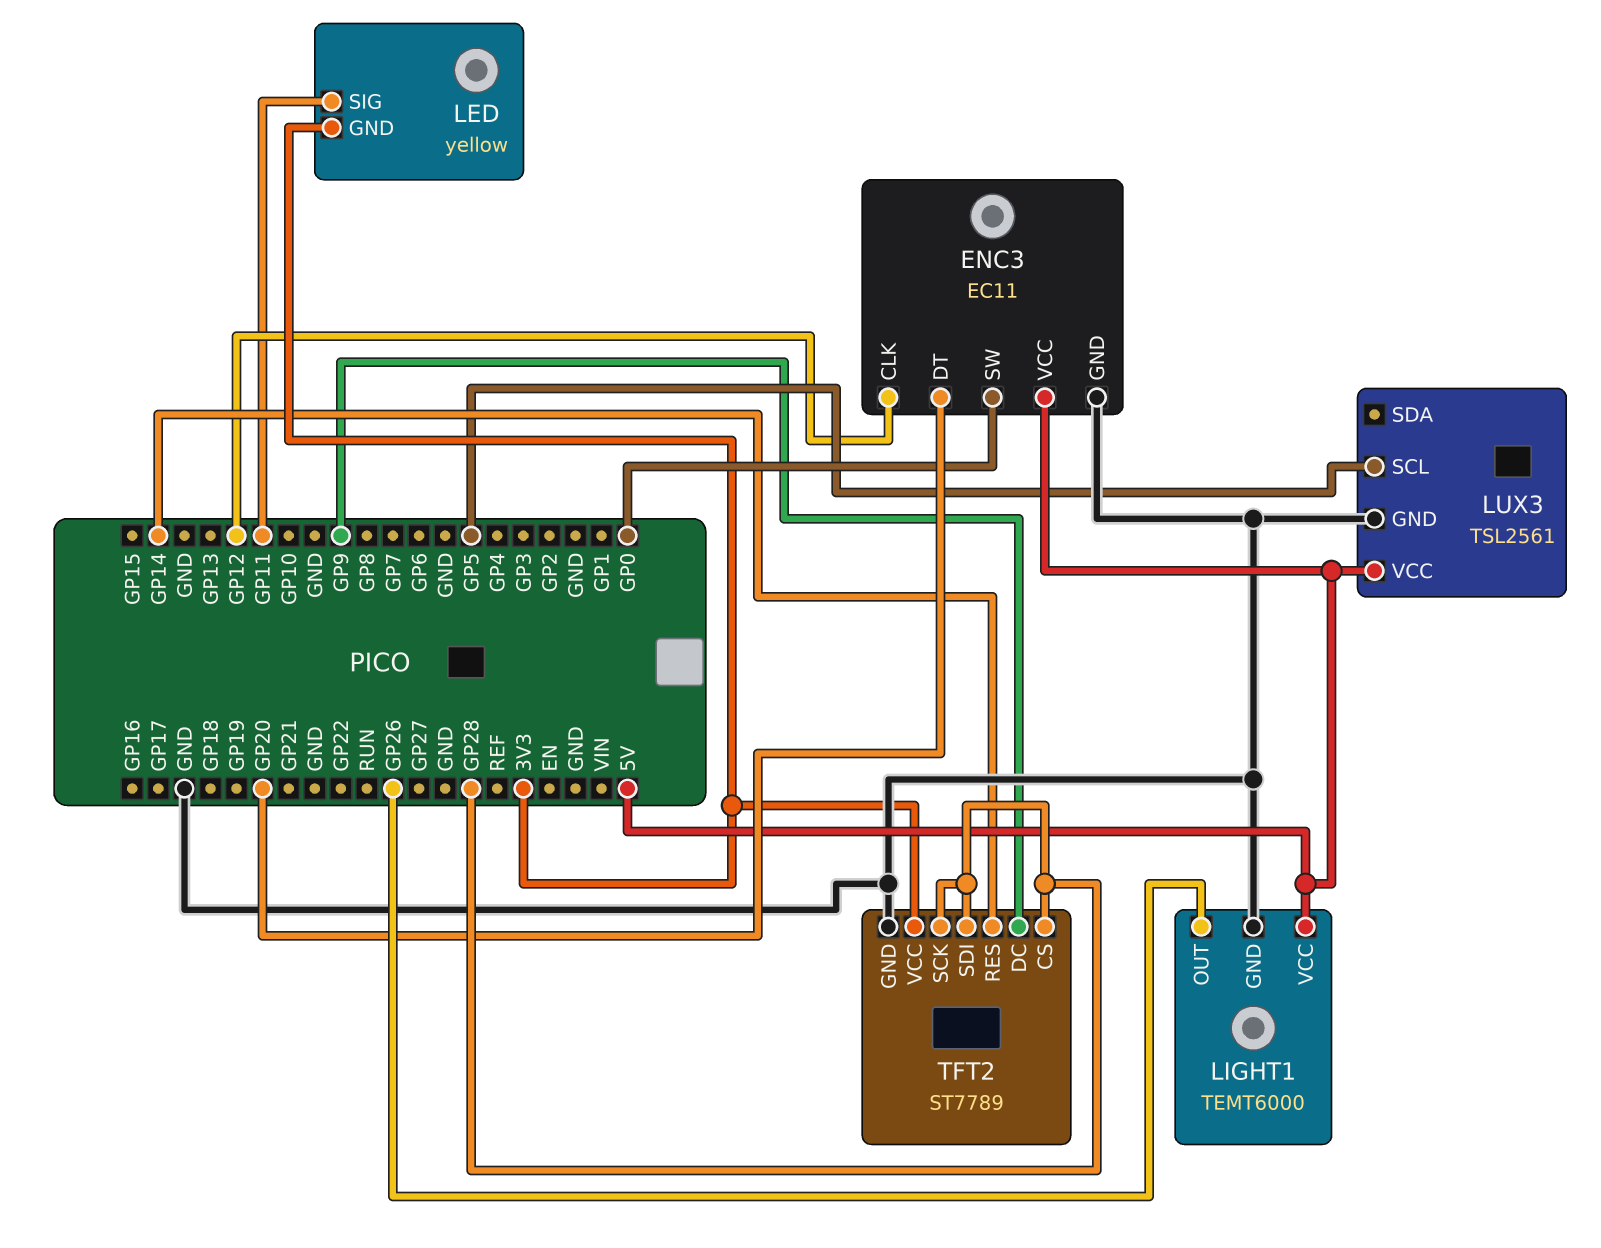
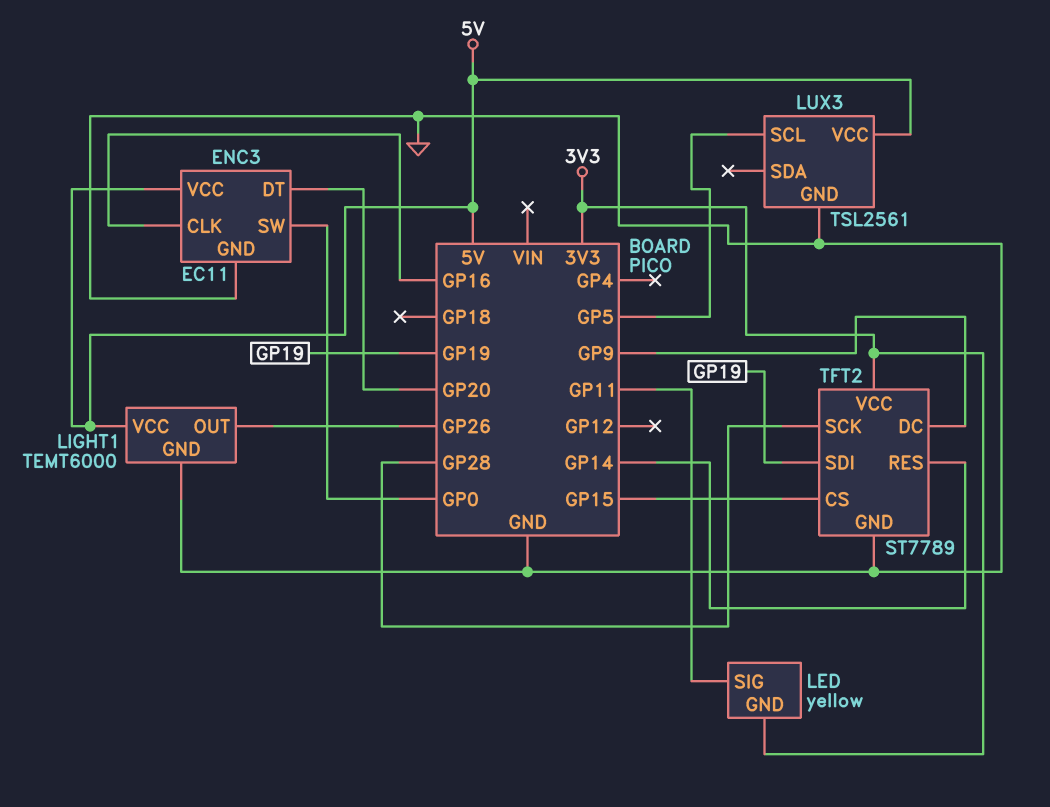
ENC3 pin CLK: GP12 -> GP16
TFT2 pin CS: GP28 -> GP15
TFT2 pin SDI: GP28 -> GP19

